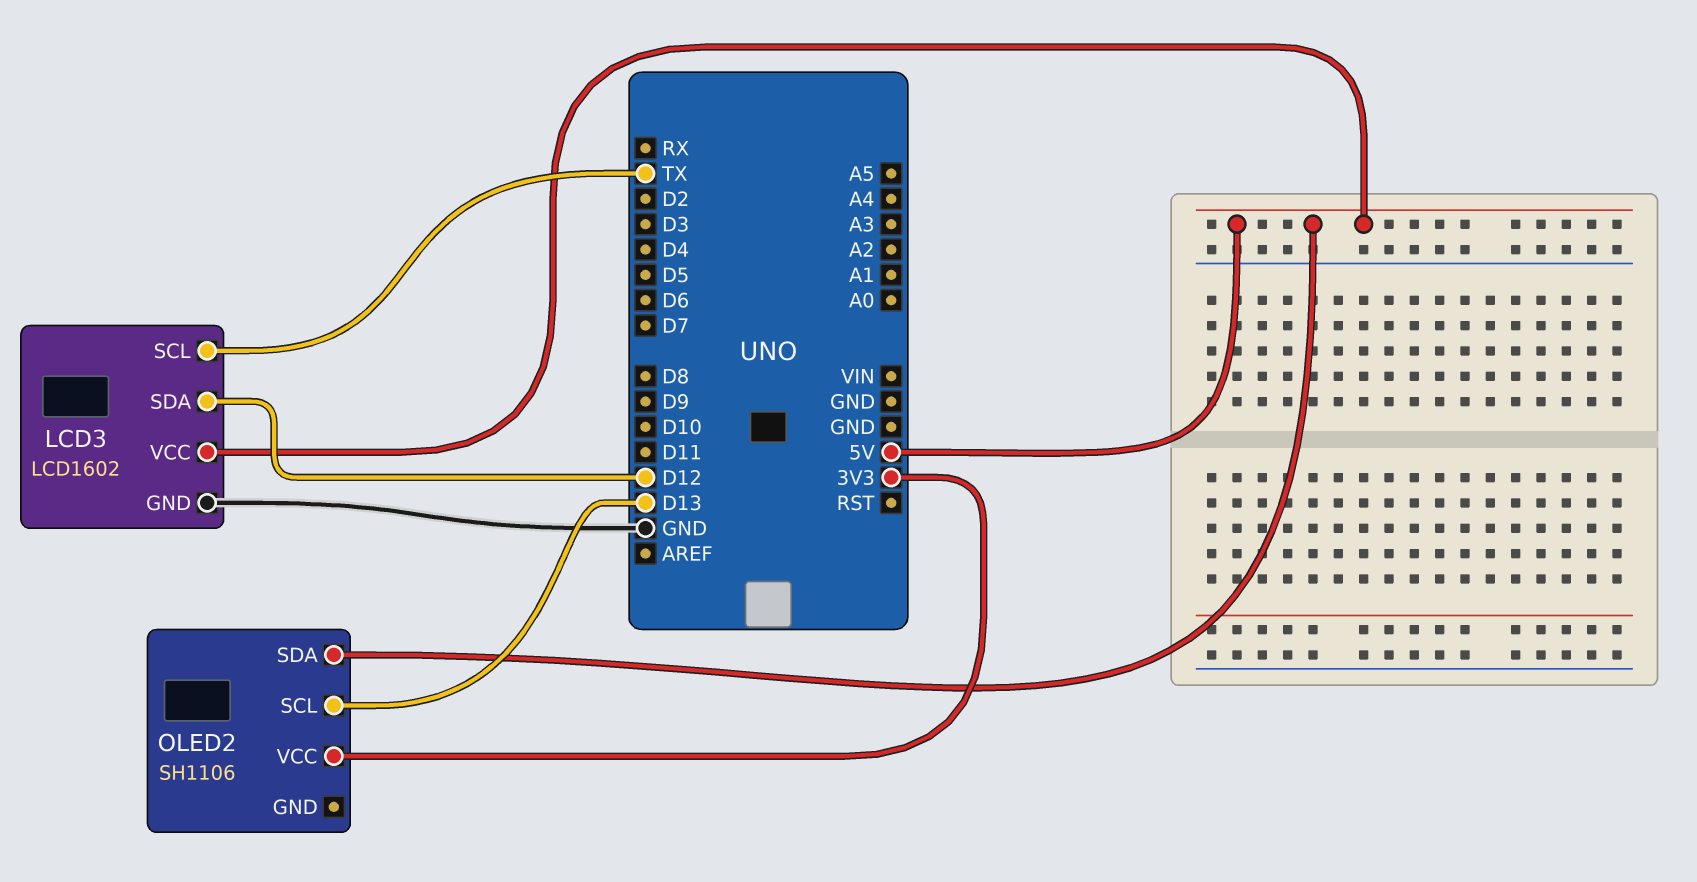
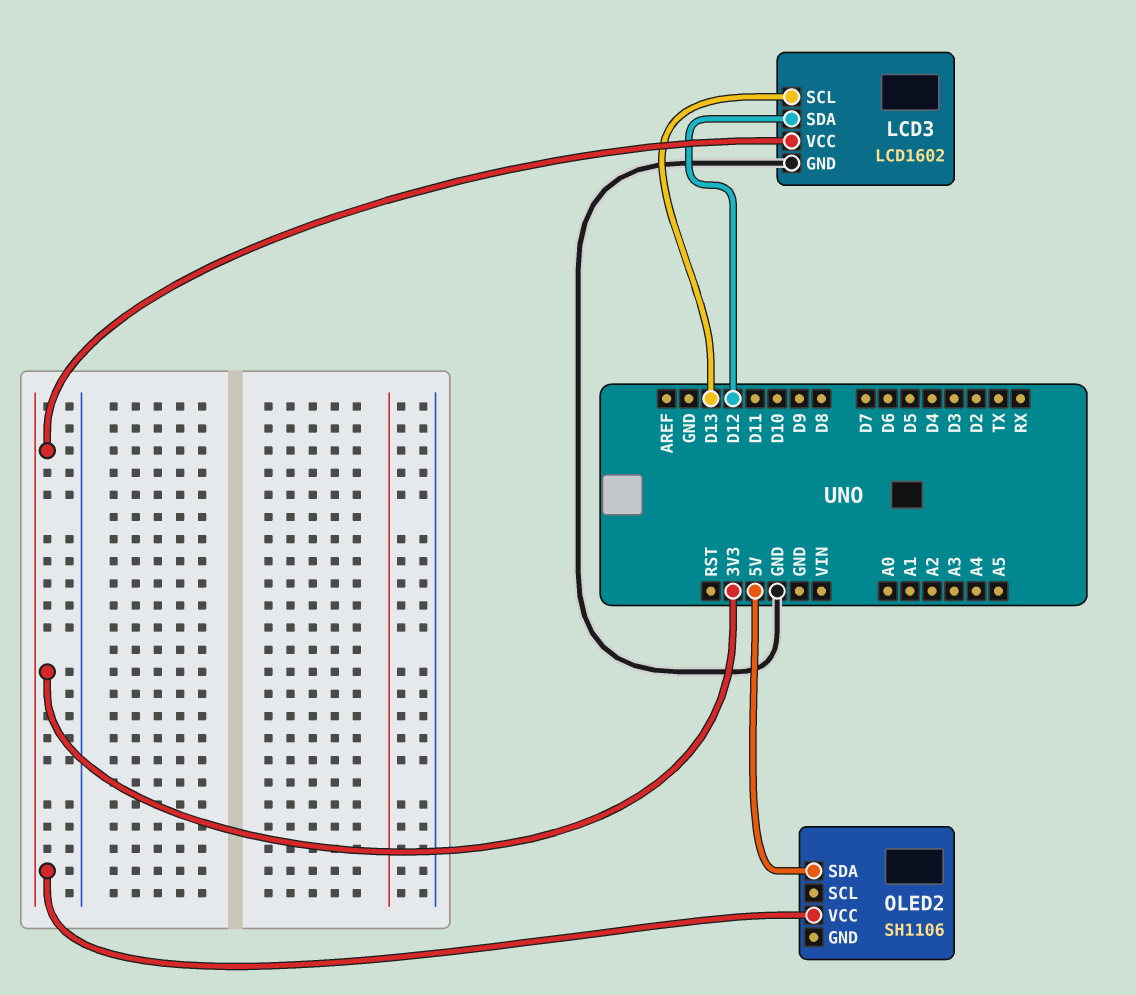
LCD3 pin SCL: TX -> D13
LCD3 pin VCC: 5V -> 3V3
OLED2 pin SCL: D13 -> none

